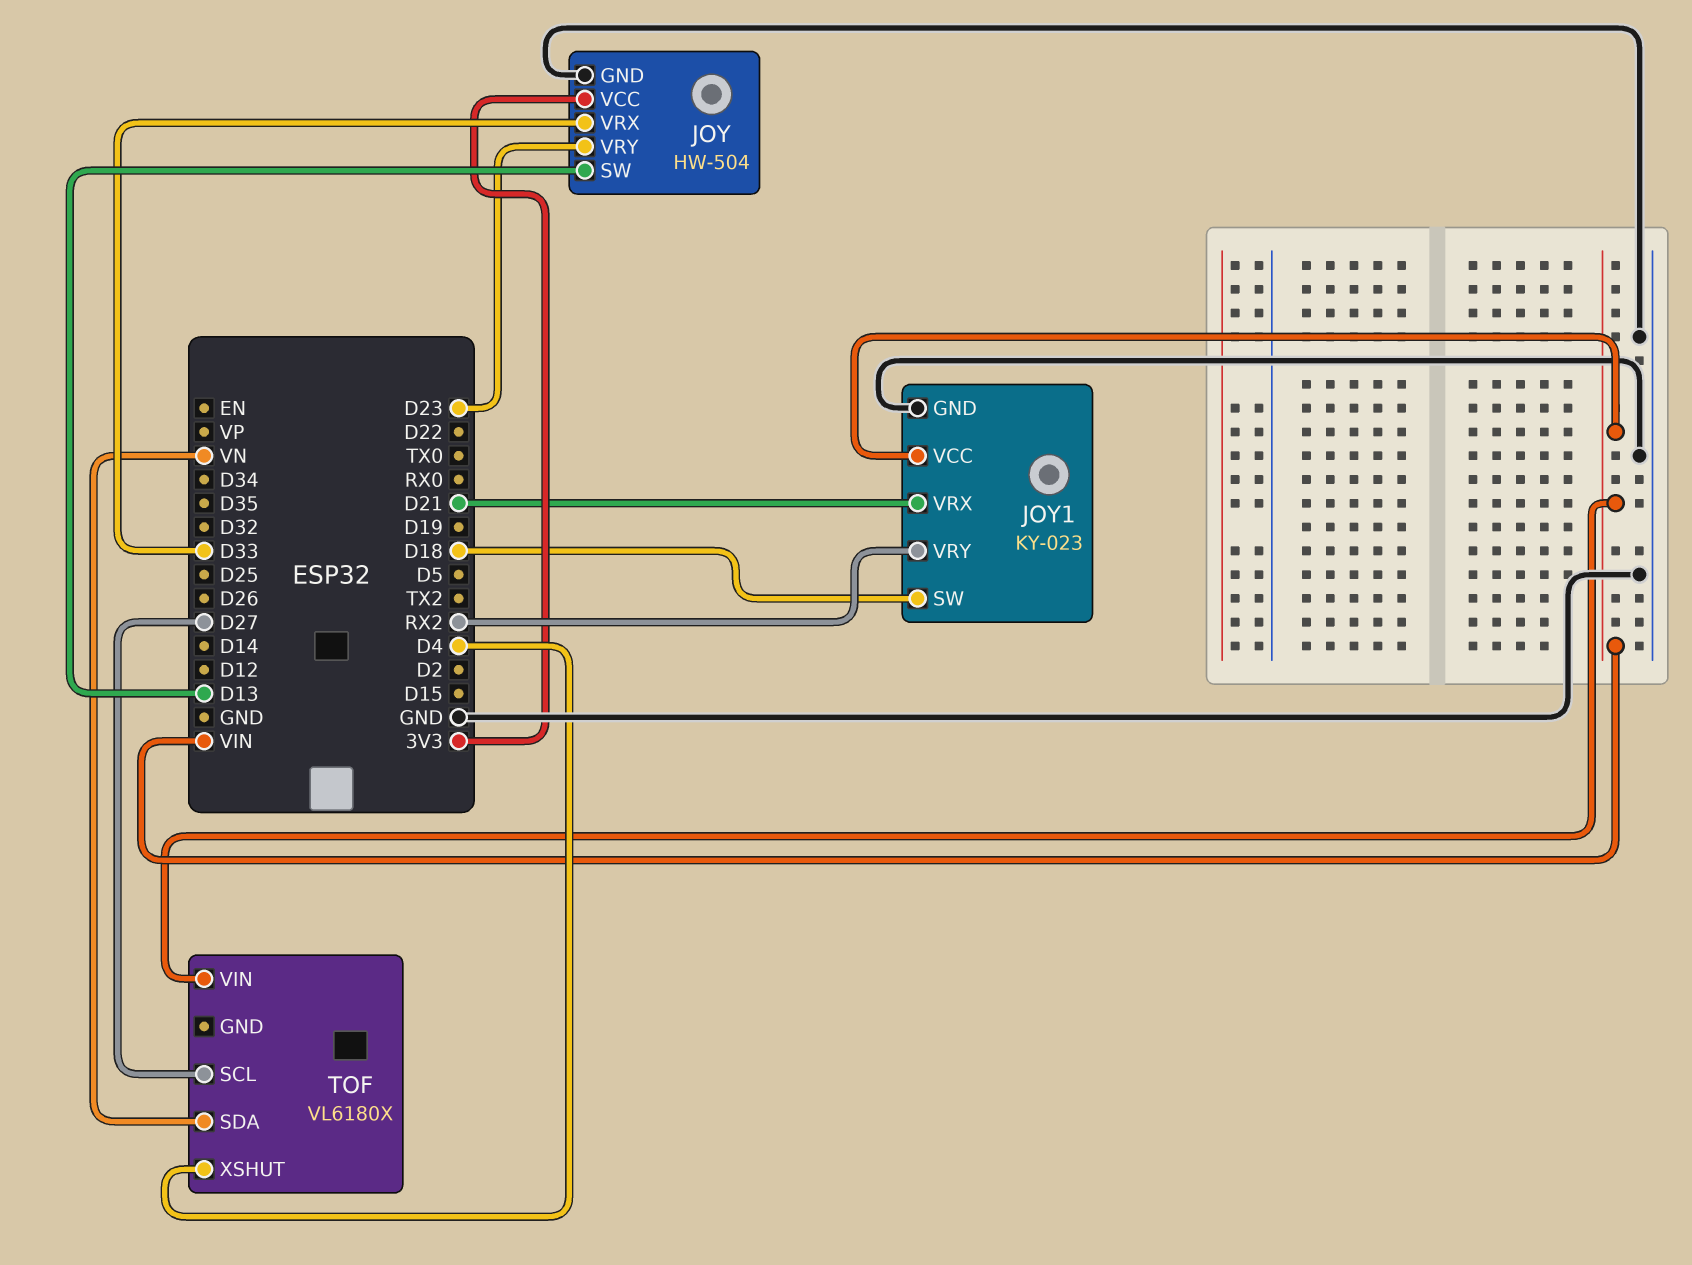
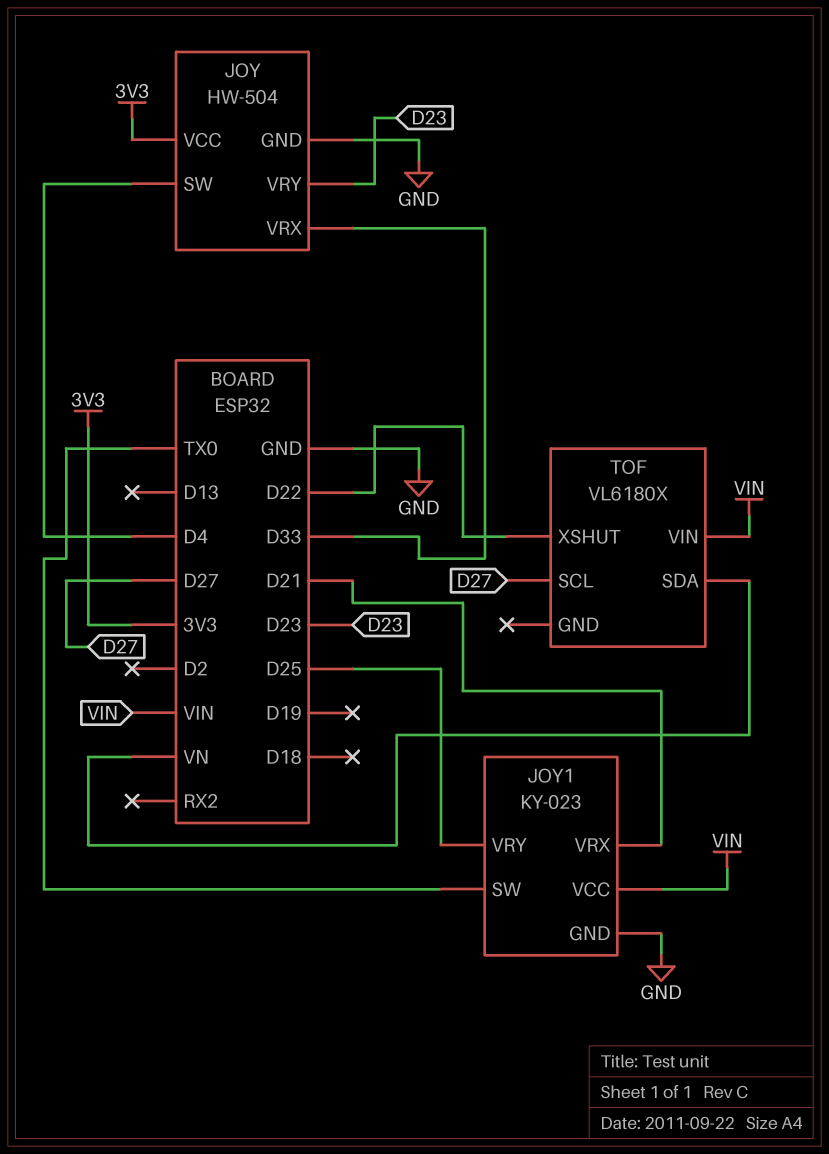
JOY pin SW: D13 -> D4
JOY1 pin SW: D18 -> TX0
JOY1 pin VRY: RX2 -> D25
TOF pin XSHUT: D4 -> D22

